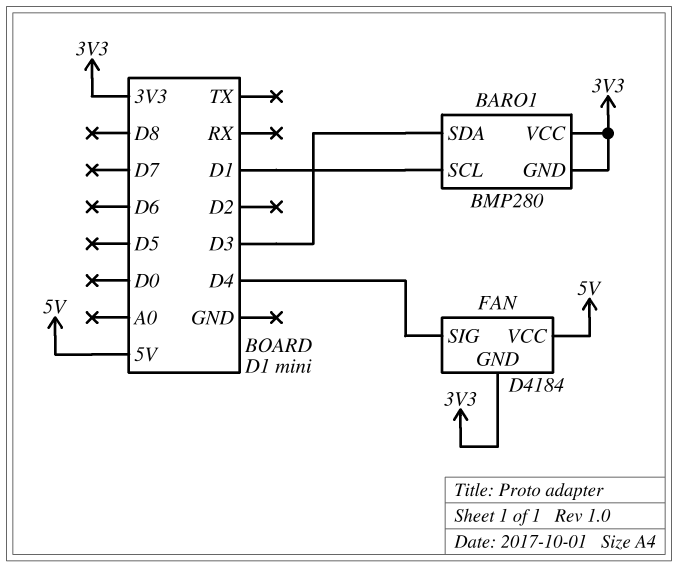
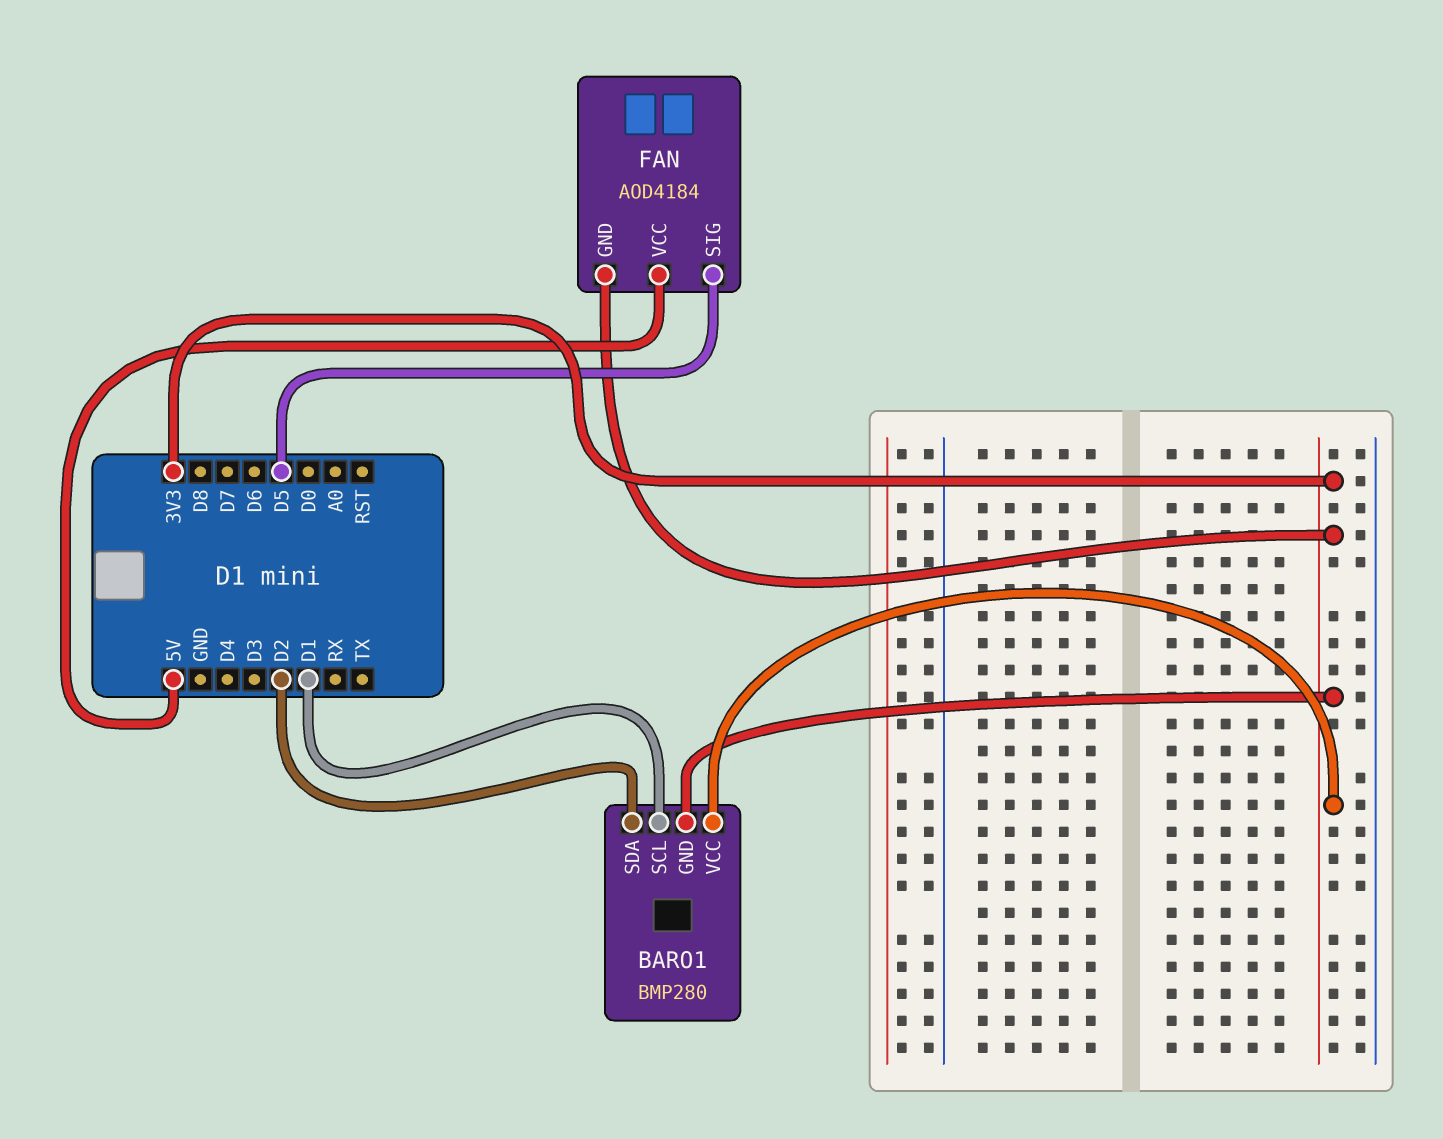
BARO1 pin SDA: D3 -> D2
FAN: D4184 -> AOD4184
FAN pin SIG: D4 -> D5

